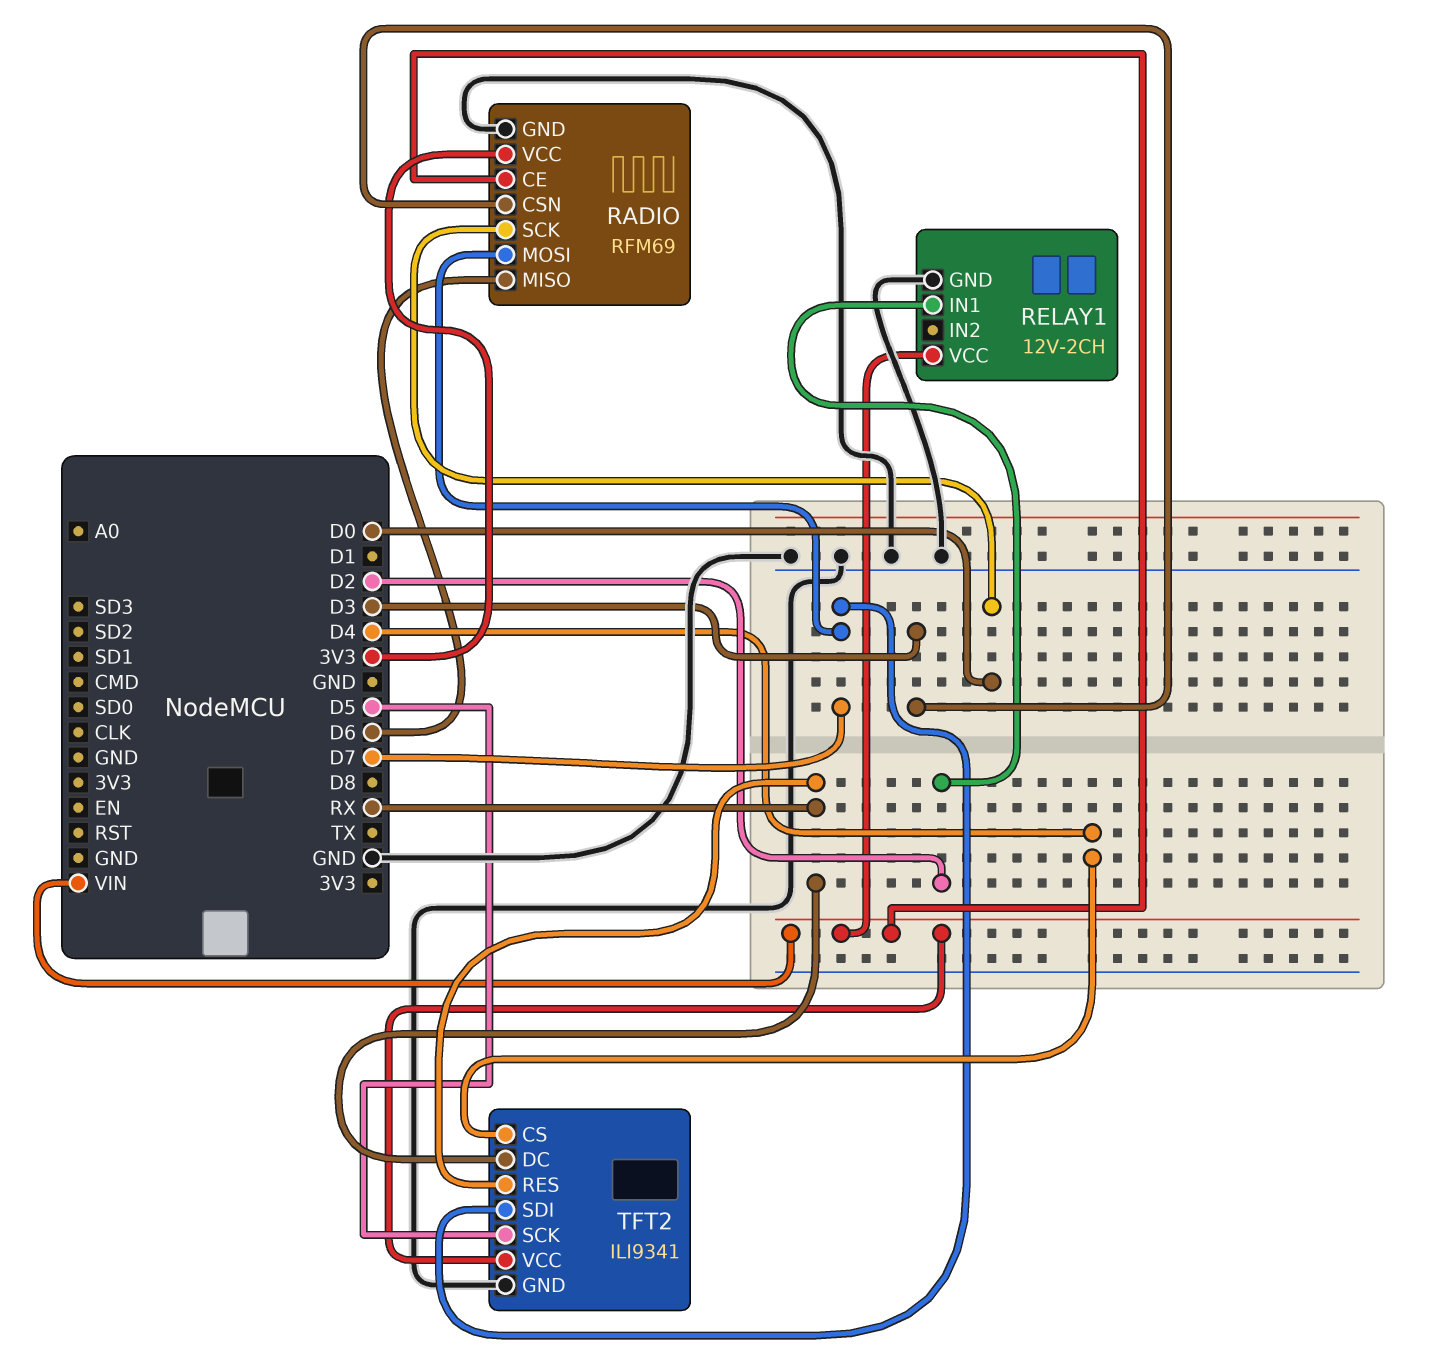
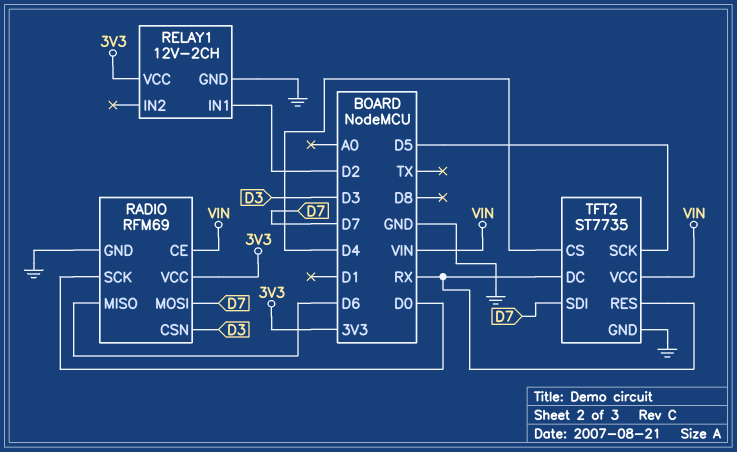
RELAY1 pin VCC: VIN -> 3V3
TFT2: ILI9341 -> ST7735

